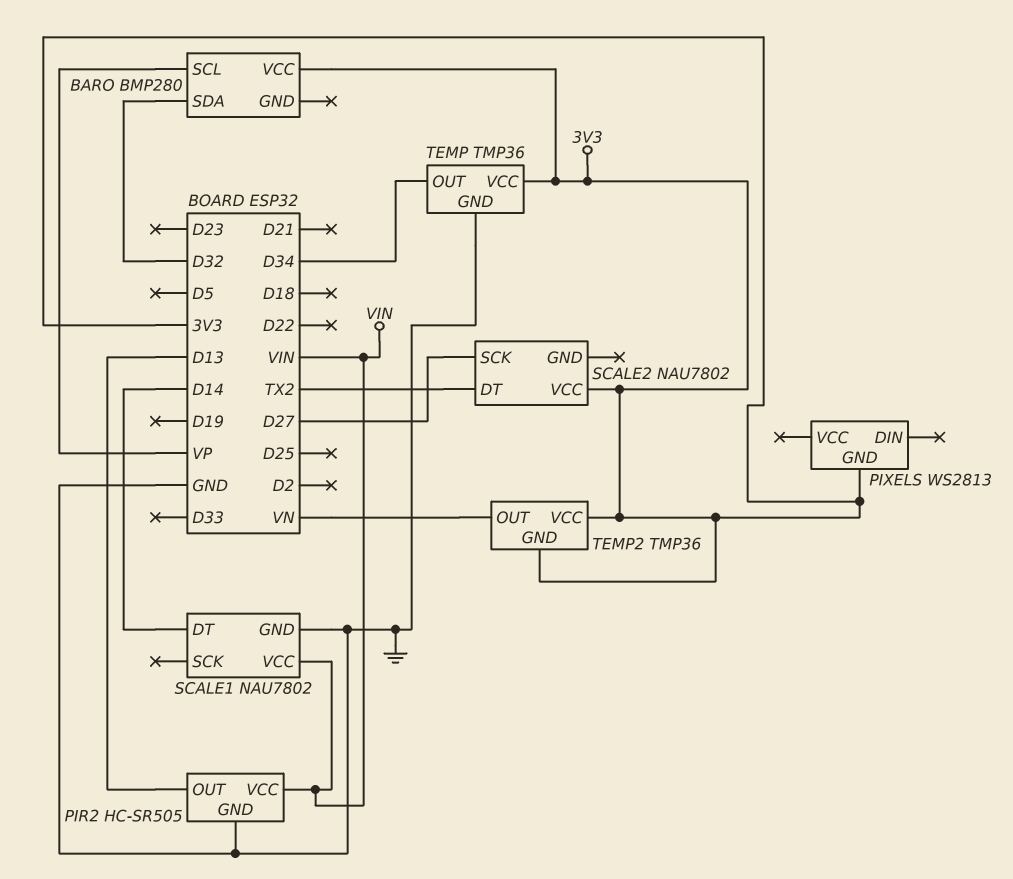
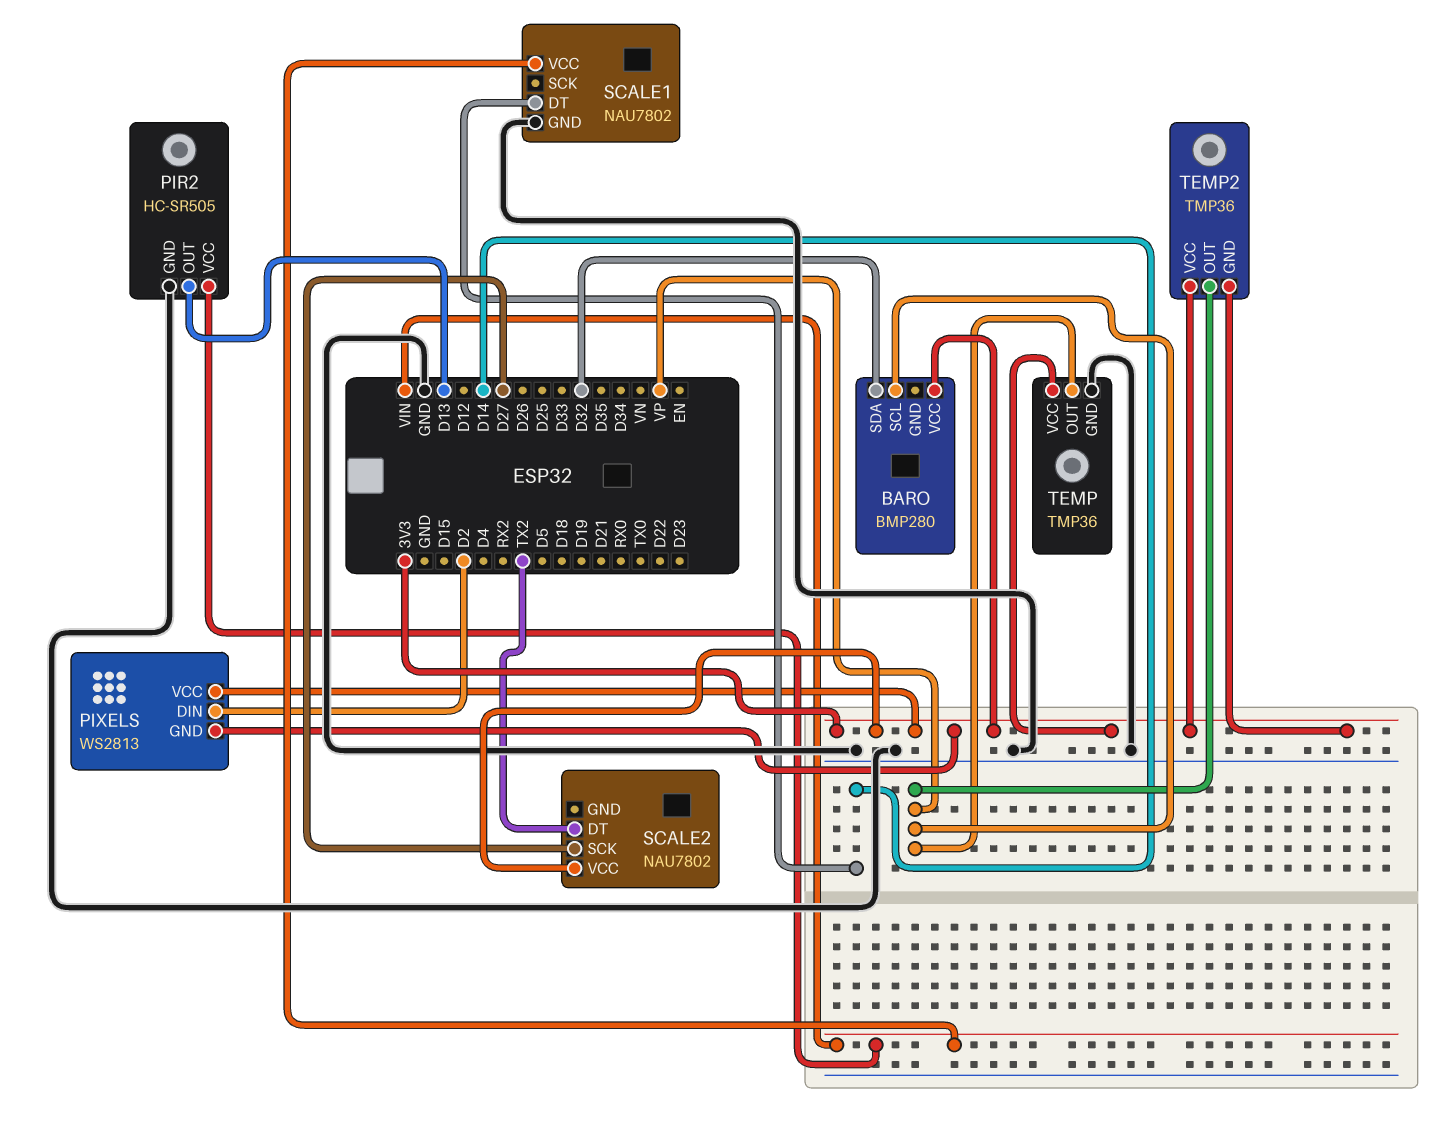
PIXELS pin DIN: none -> D2
PIXELS pin VCC: none -> 3V3
TEMP pin OUT: D34 -> VP
TEMP2 pin OUT: VN -> VP

